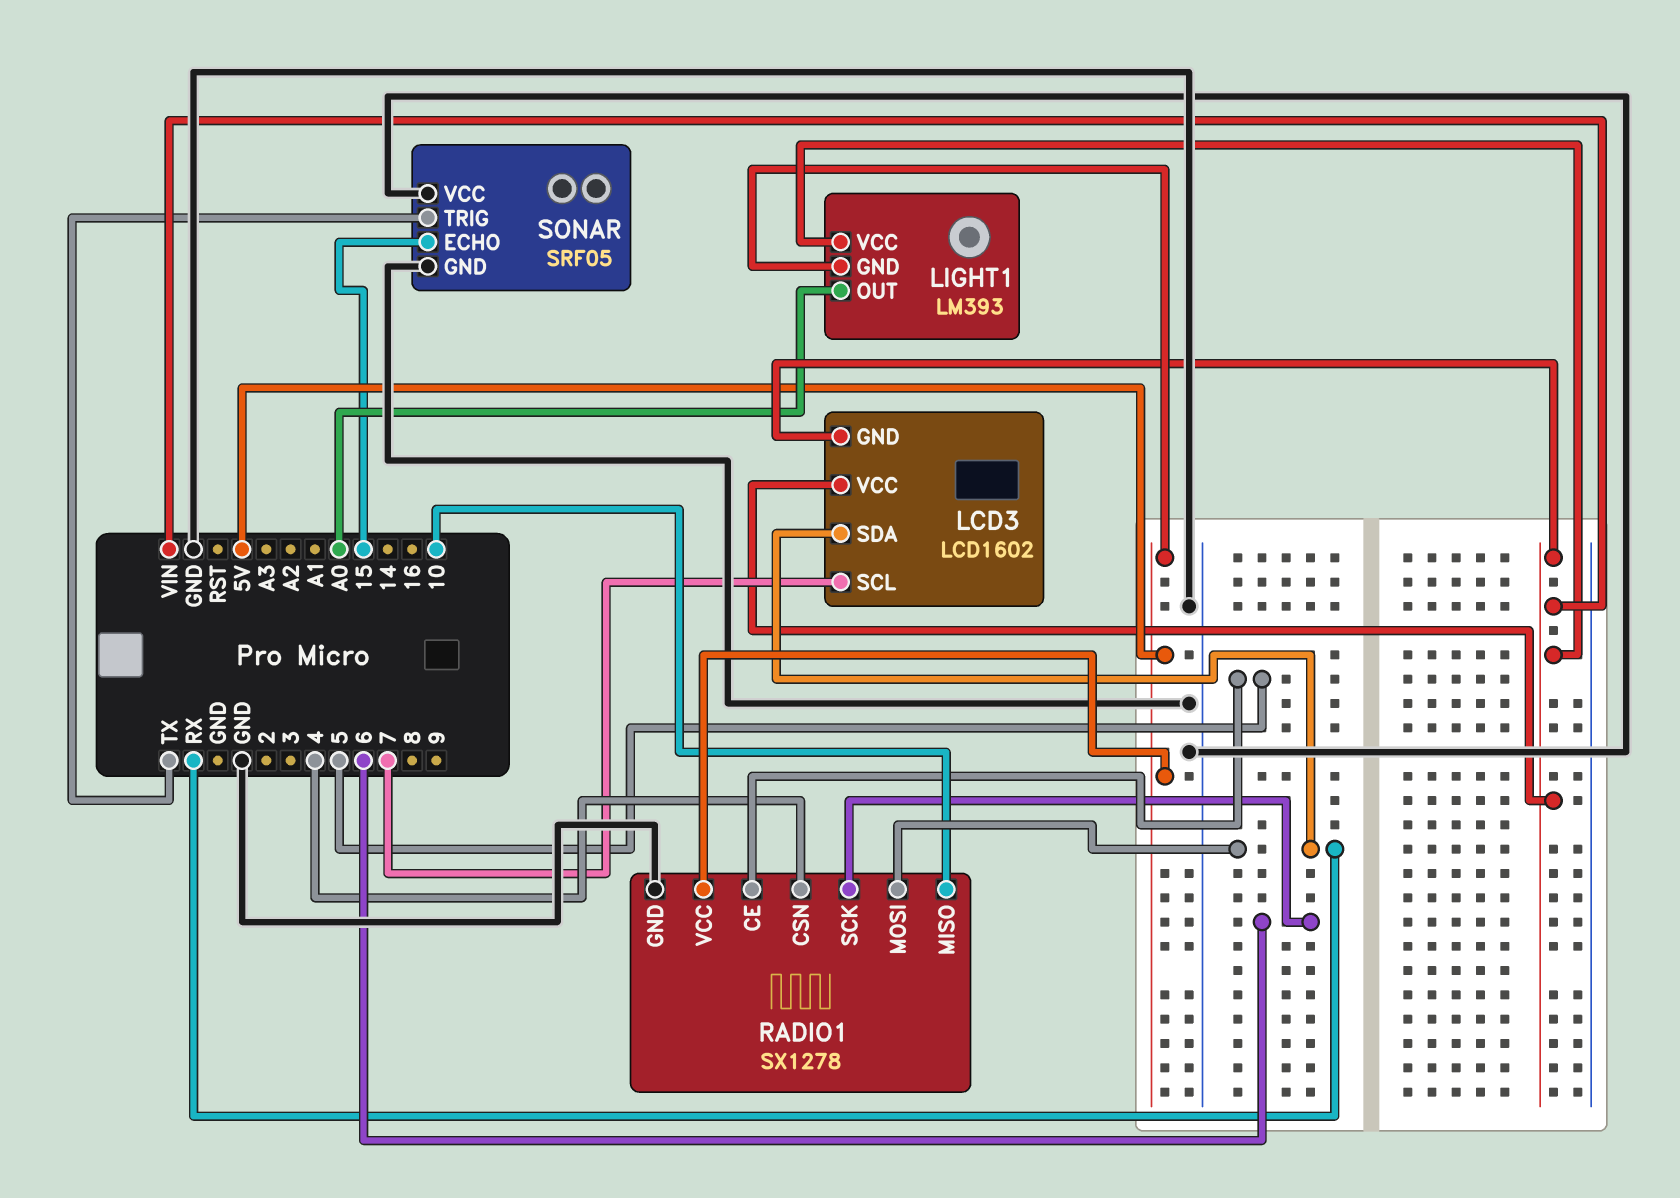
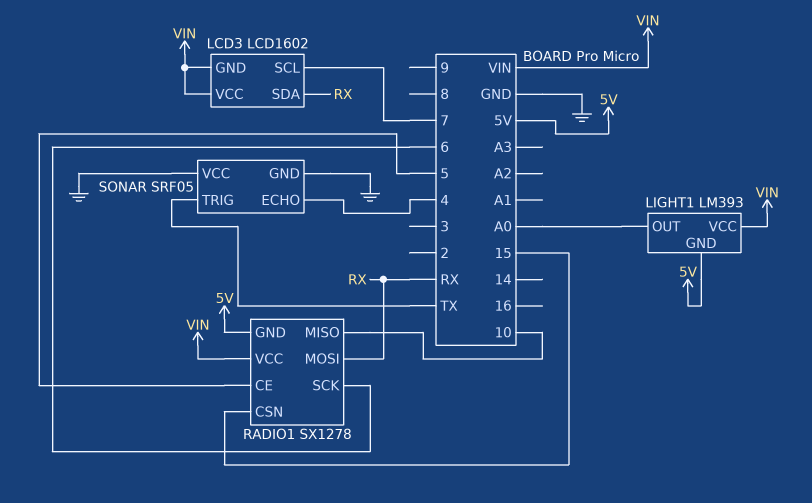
RADIO1 pin CSN: 4 -> 15
RADIO1 pin GND: GND -> 5V
RADIO1 pin VCC: 5V -> VIN
SONAR pin ECHO: 15 -> 4

